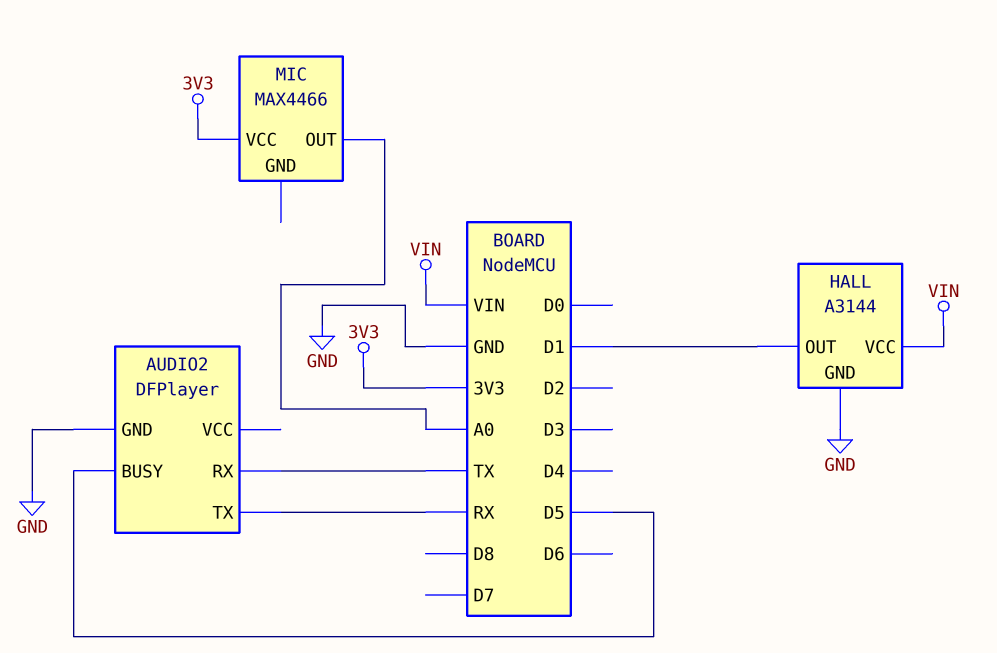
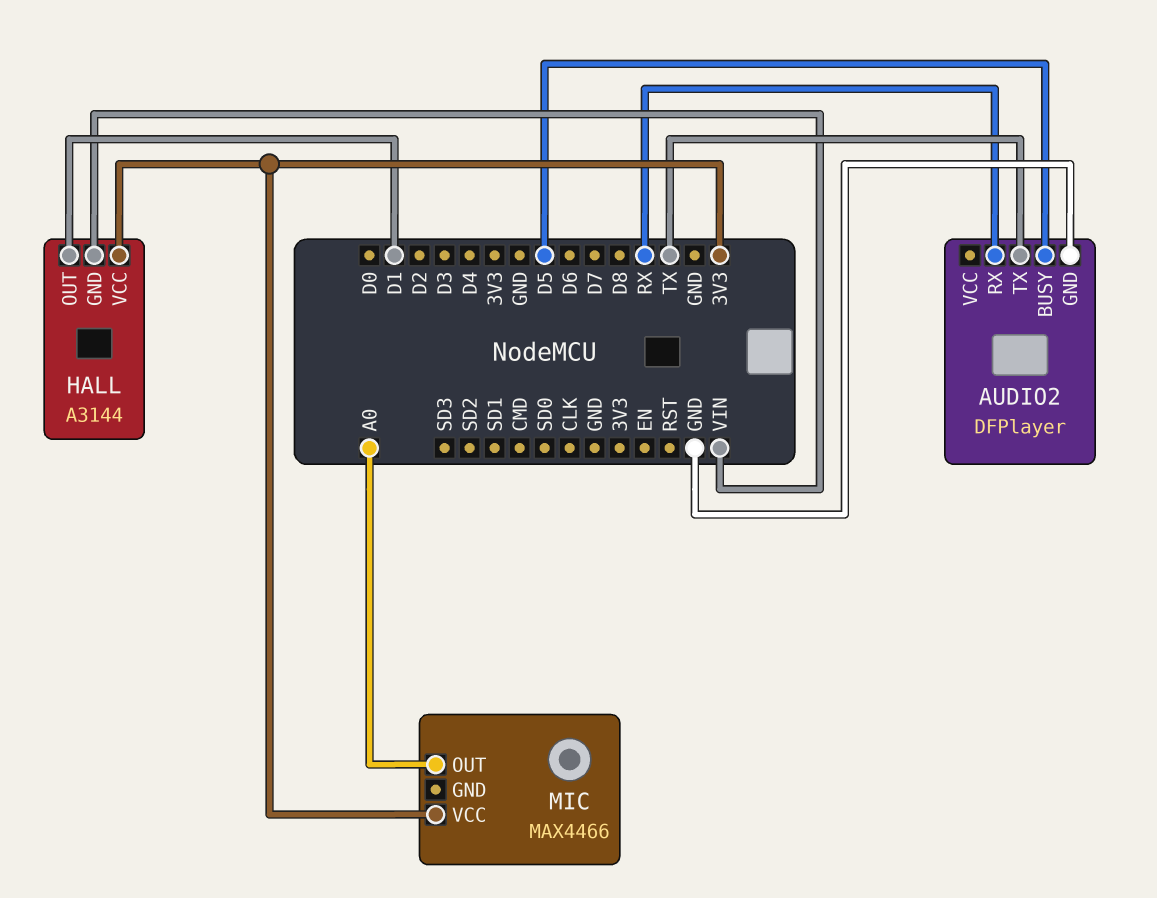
AUDIO2 pin RX: TX -> RX
AUDIO2 pin TX: RX -> TX
HALL pin GND: GND -> VIN
HALL pin VCC: VIN -> 3V3

